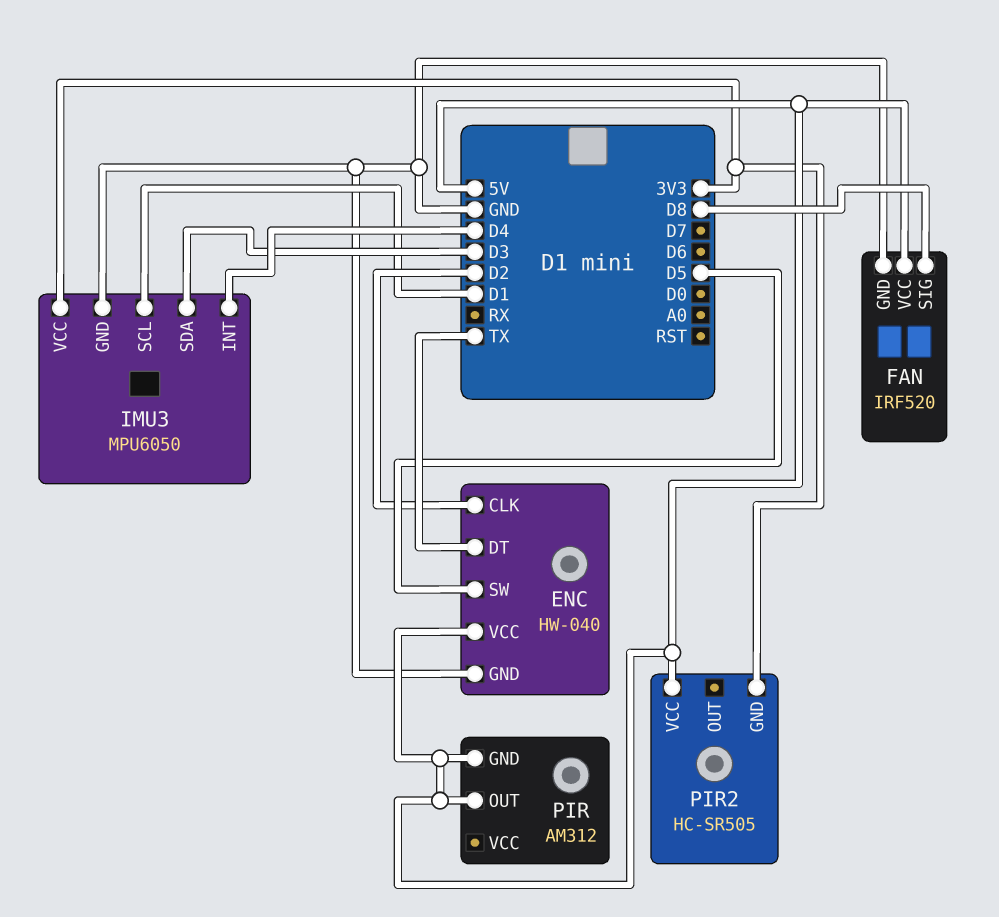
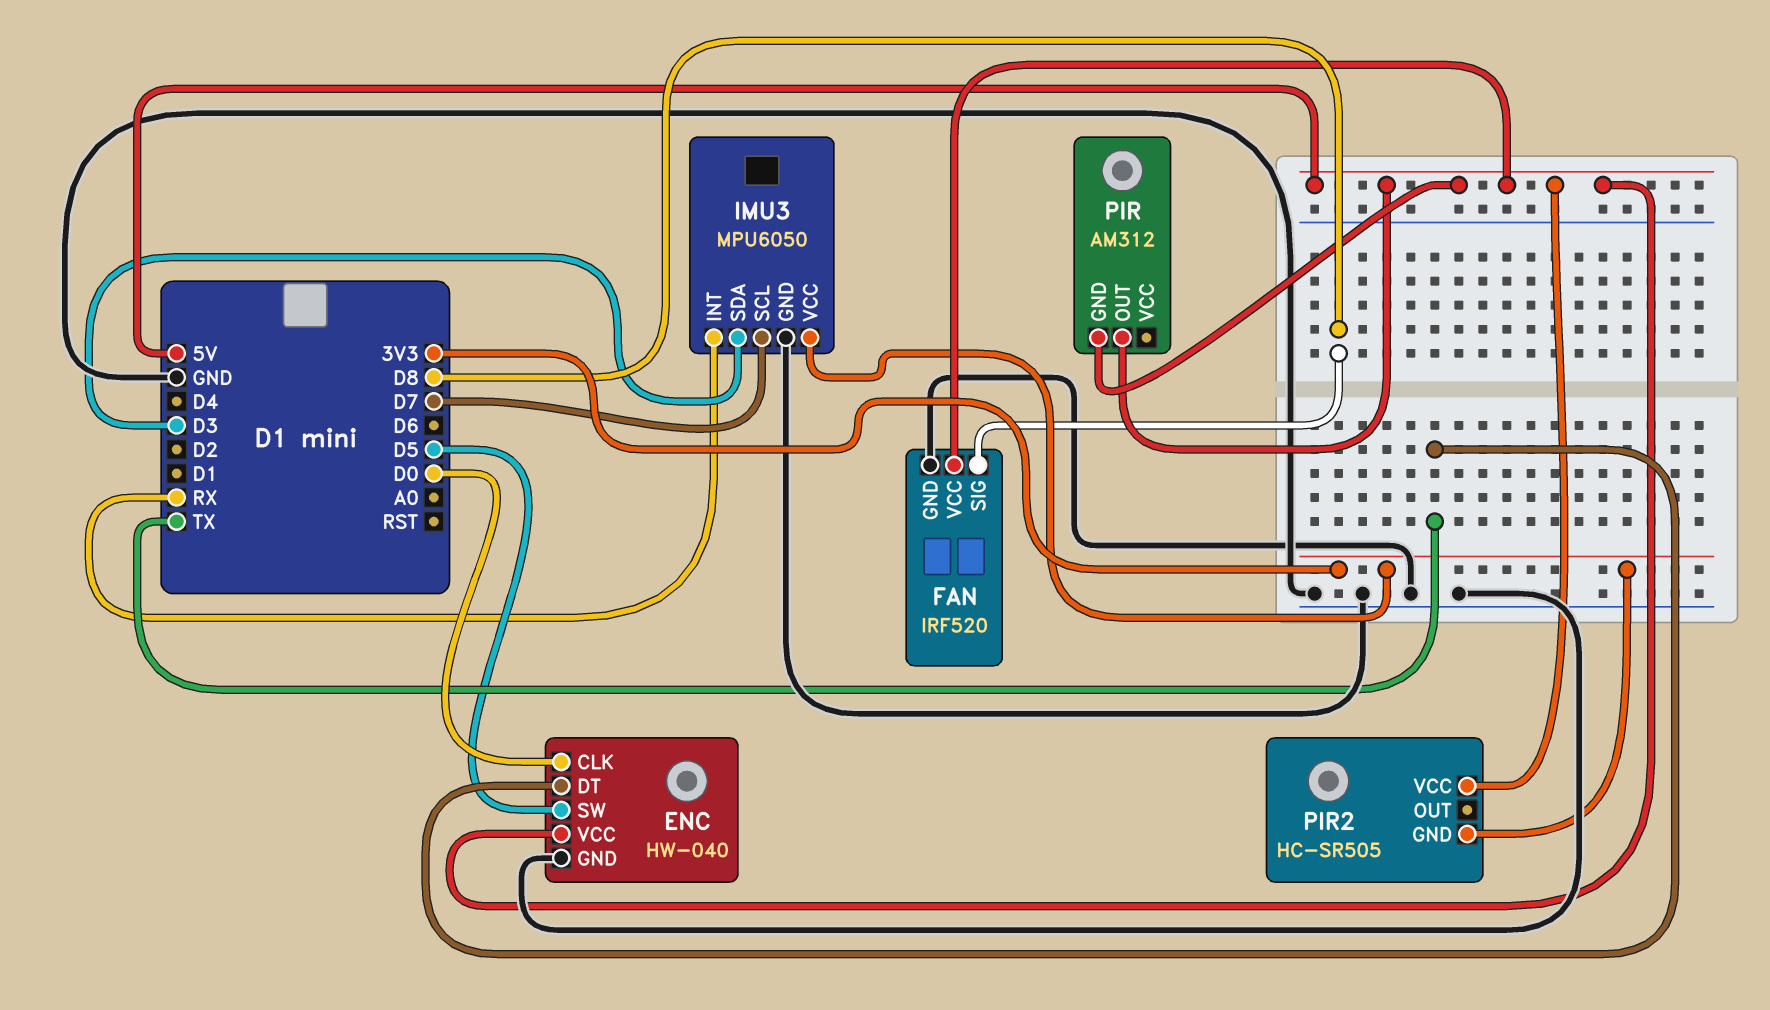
ENC pin CLK: D2 -> D0
IMU3 pin INT: D4 -> RX
IMU3 pin SCL: D1 -> D7

